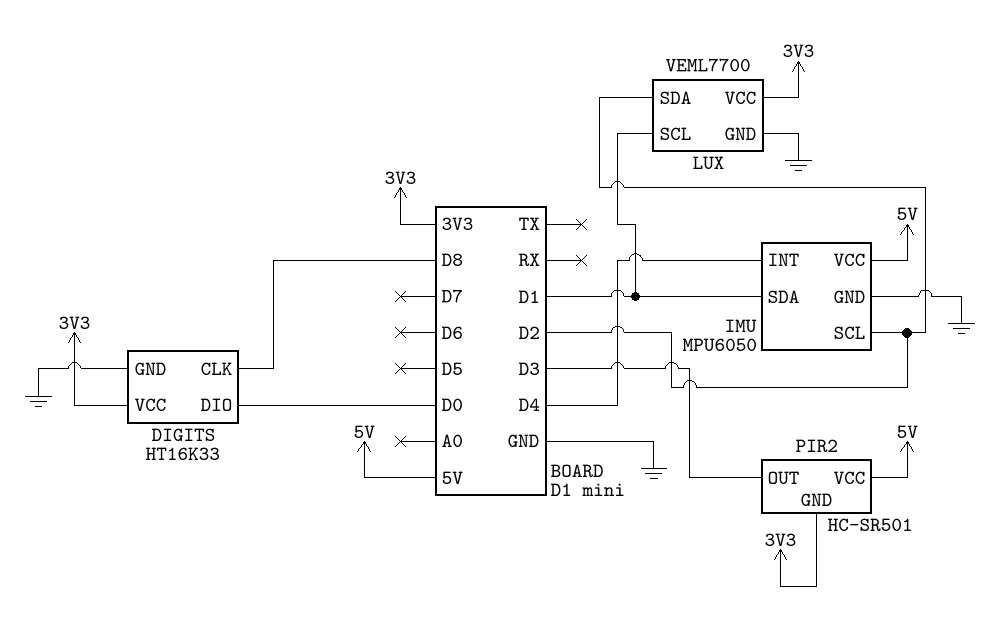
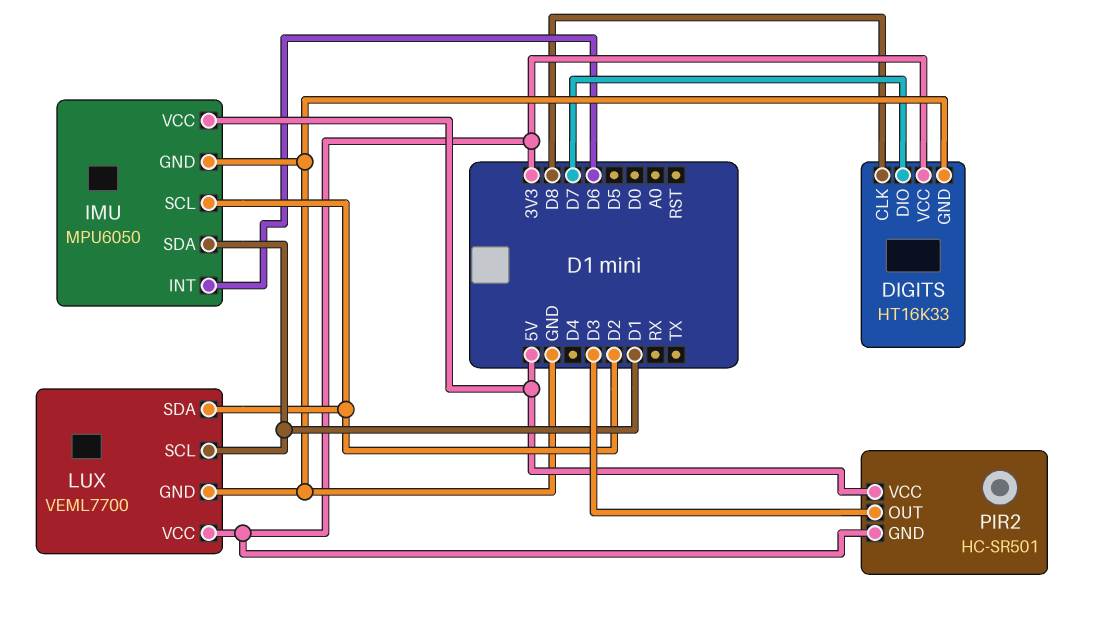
DIGITS pin DIO: D0 -> D7
IMU pin INT: D4 -> D6

